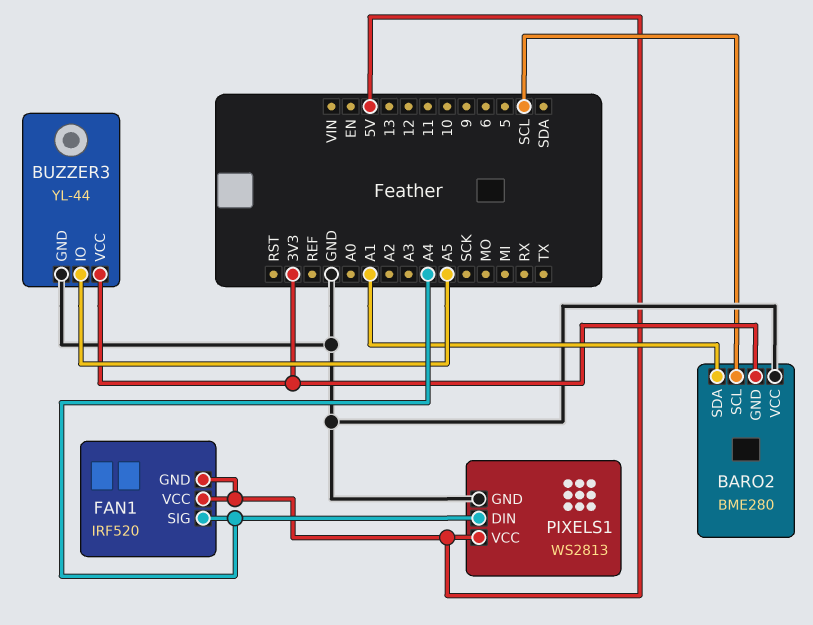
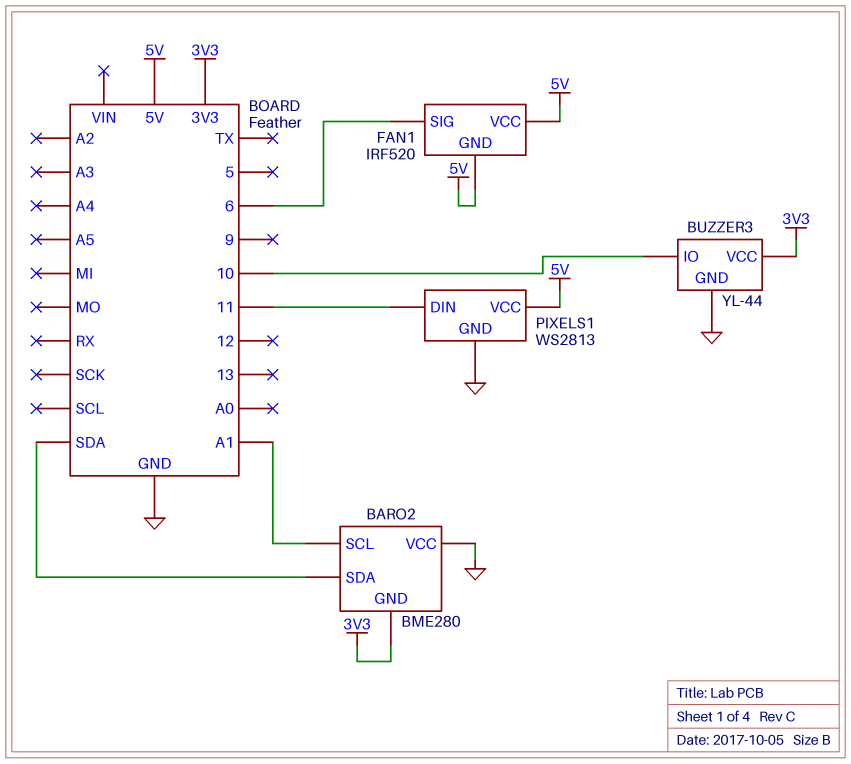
BARO2 pin SCL: SCL -> A1
BARO2 pin SDA: A1 -> SDA
BUZZER3 pin IO: A5 -> 10
FAN1 pin SIG: A4 -> 6
PIXELS1 pin DIN: A4 -> 11

